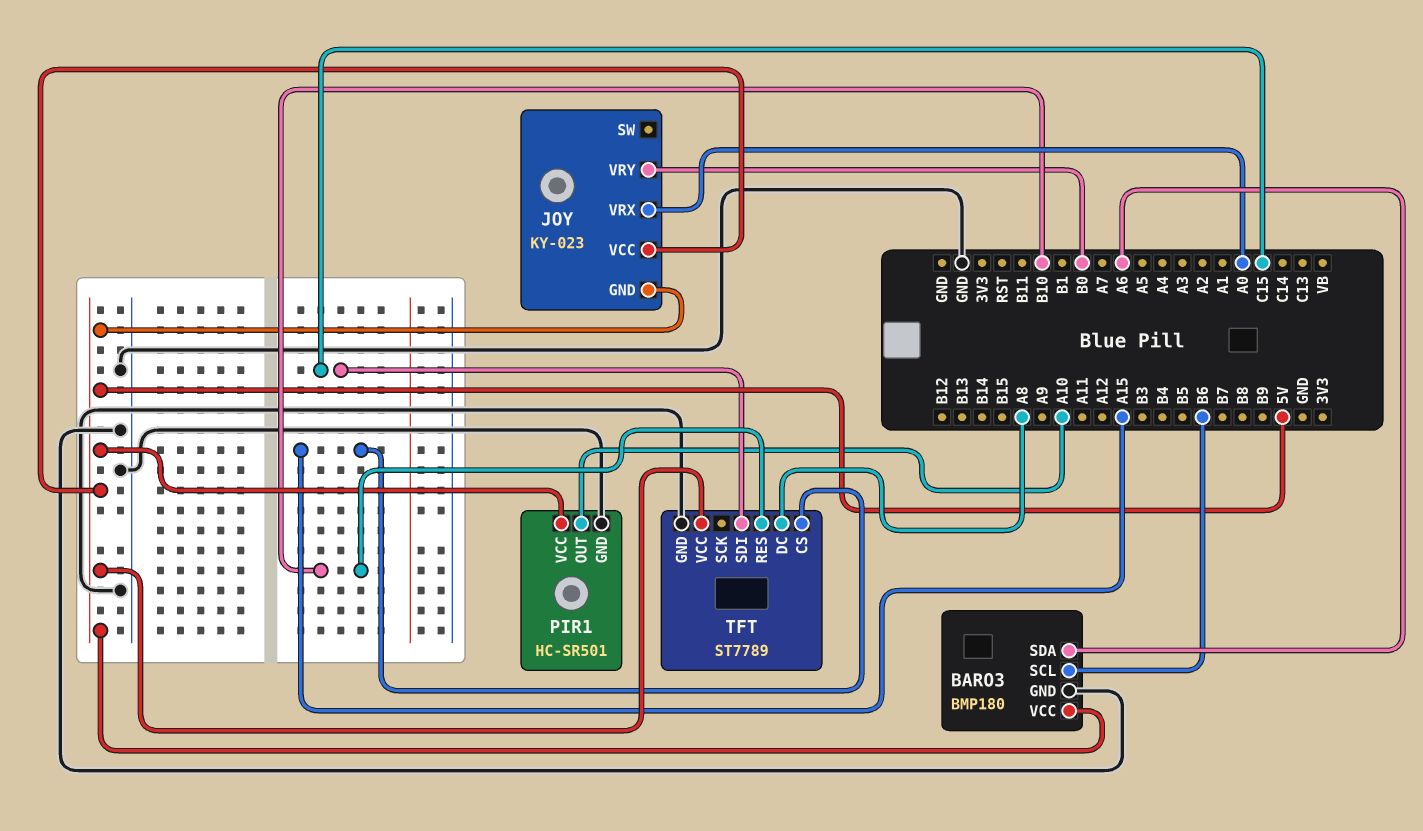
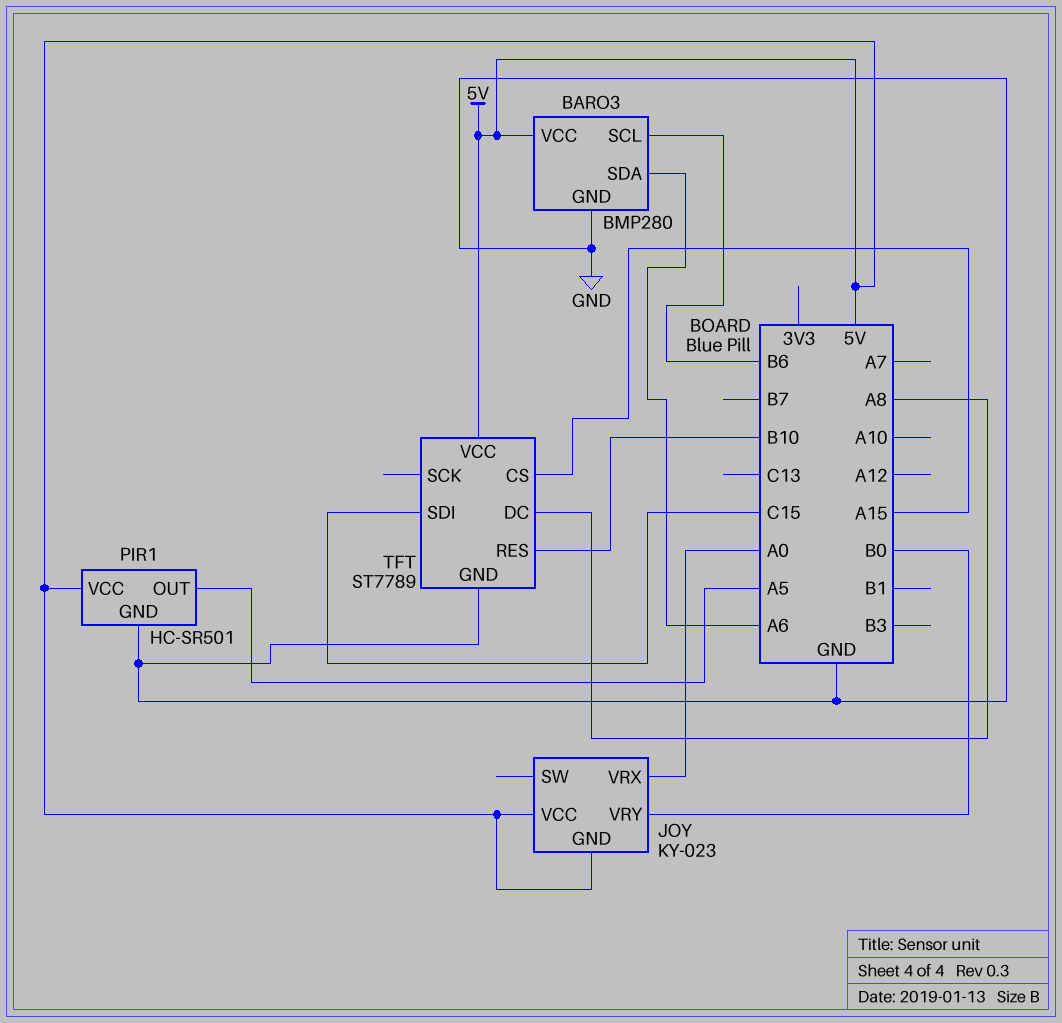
BARO3: BMP180 -> BMP280
PIR1 pin OUT: A10 -> A5

